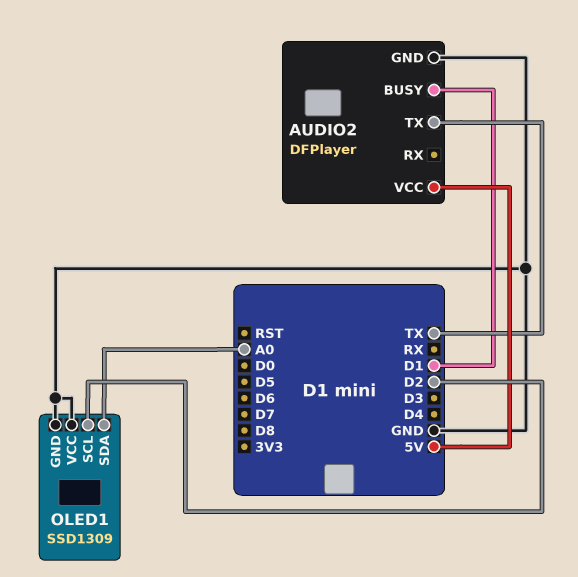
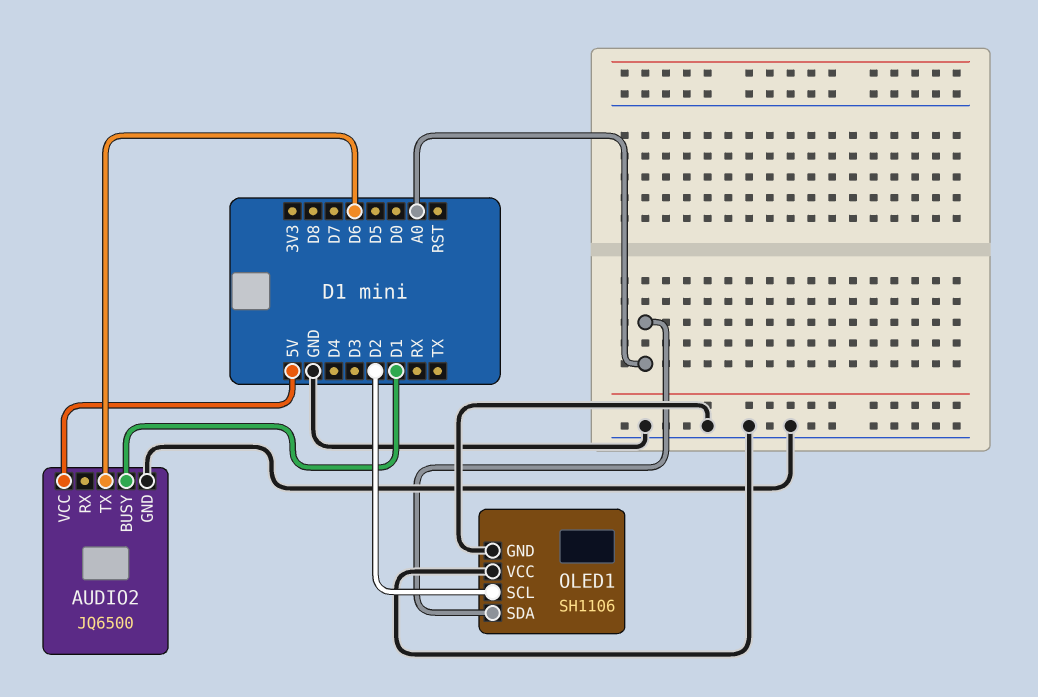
AUDIO2: DFPlayer -> JQ6500
AUDIO2 pin TX: TX -> D6
OLED1: SSD1309 -> SH1106

